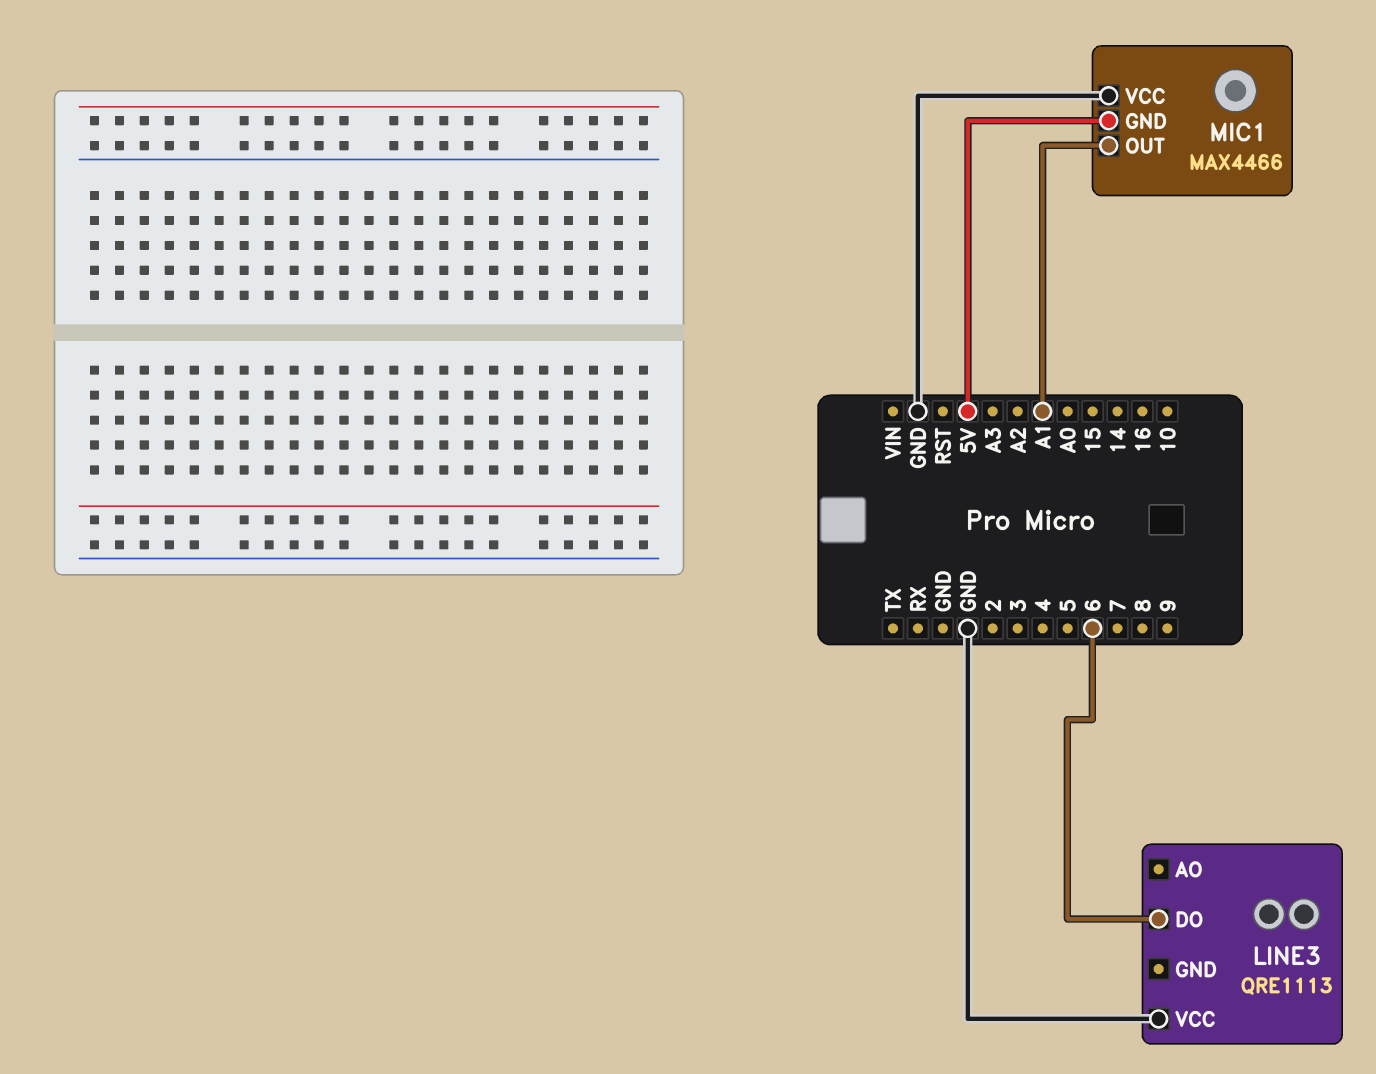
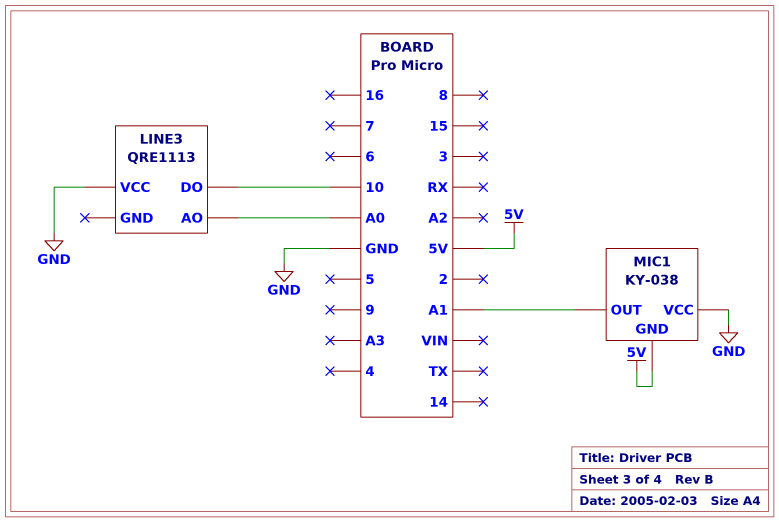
LINE3 pin AO: none -> A0
LINE3 pin DO: 6 -> 10
MIC1: MAX4466 -> KY-038

